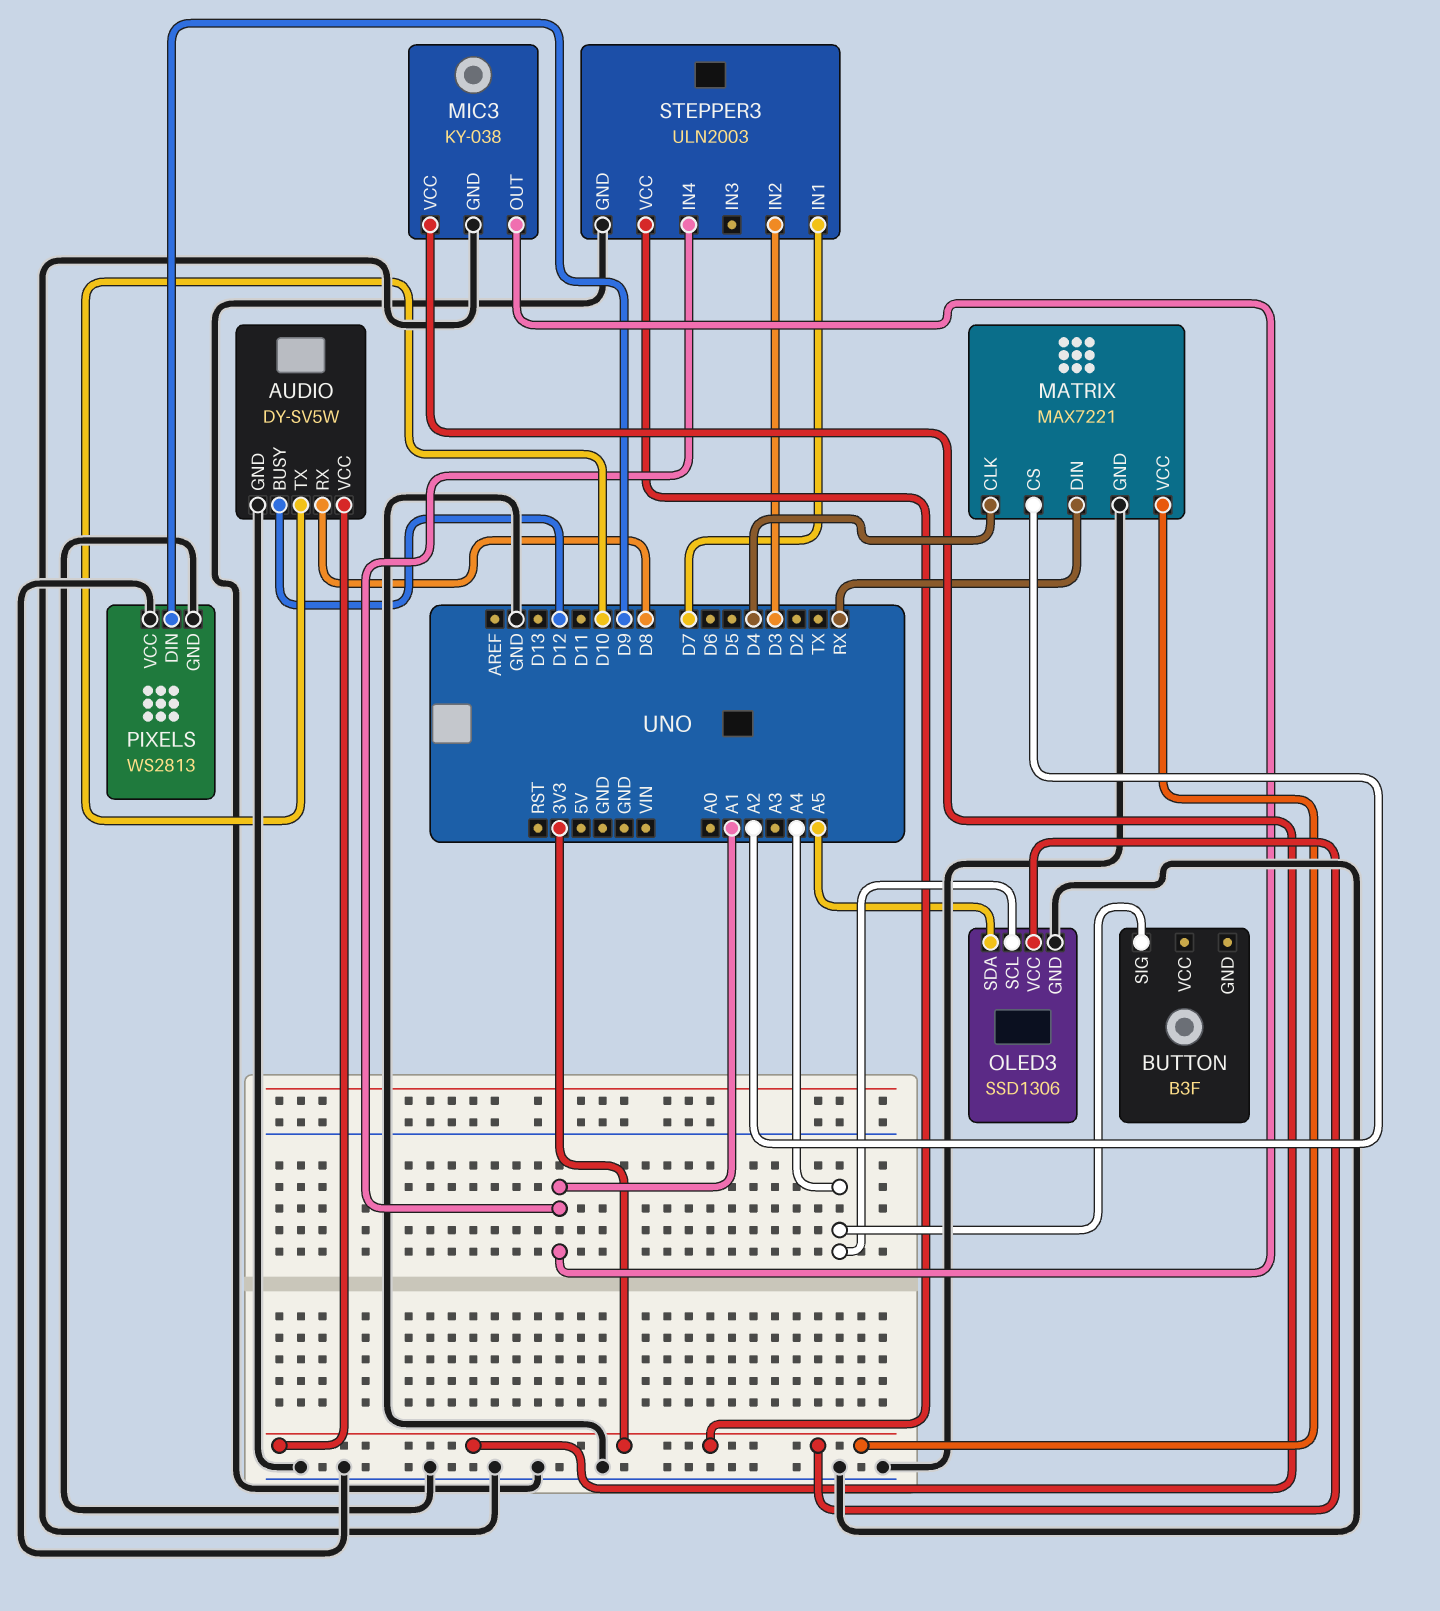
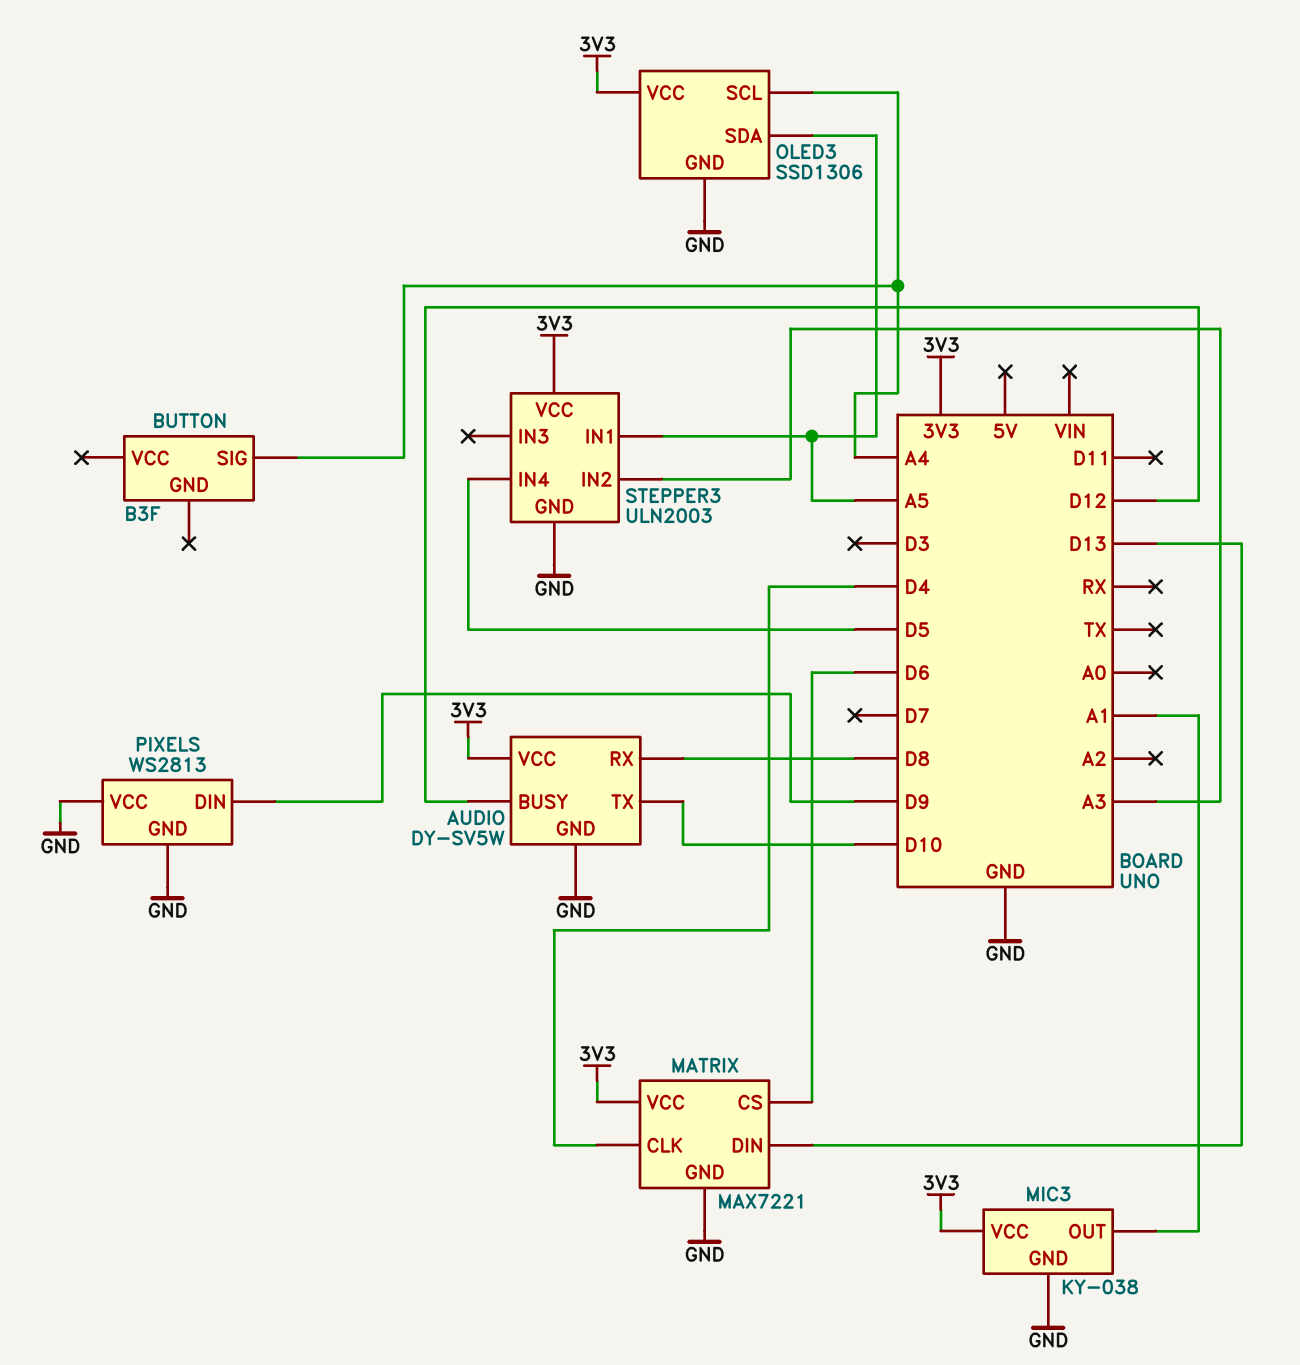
MATRIX pin CS: A2 -> D6
MATRIX pin DIN: RX -> D13
STEPPER3 pin IN1: D7 -> A5
STEPPER3 pin IN2: D3 -> A3
STEPPER3 pin IN4: A1 -> D5

